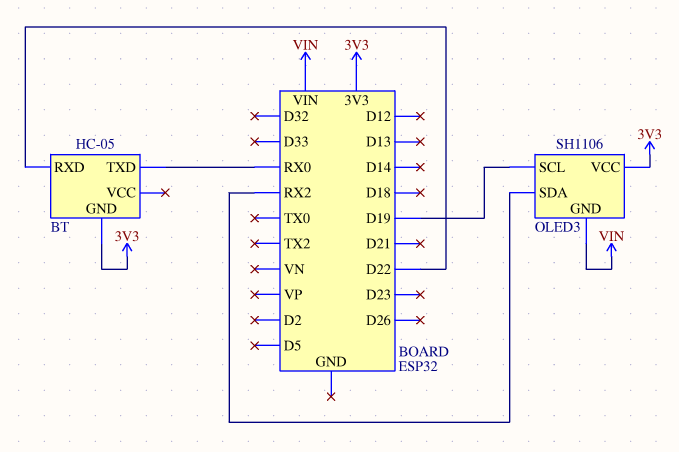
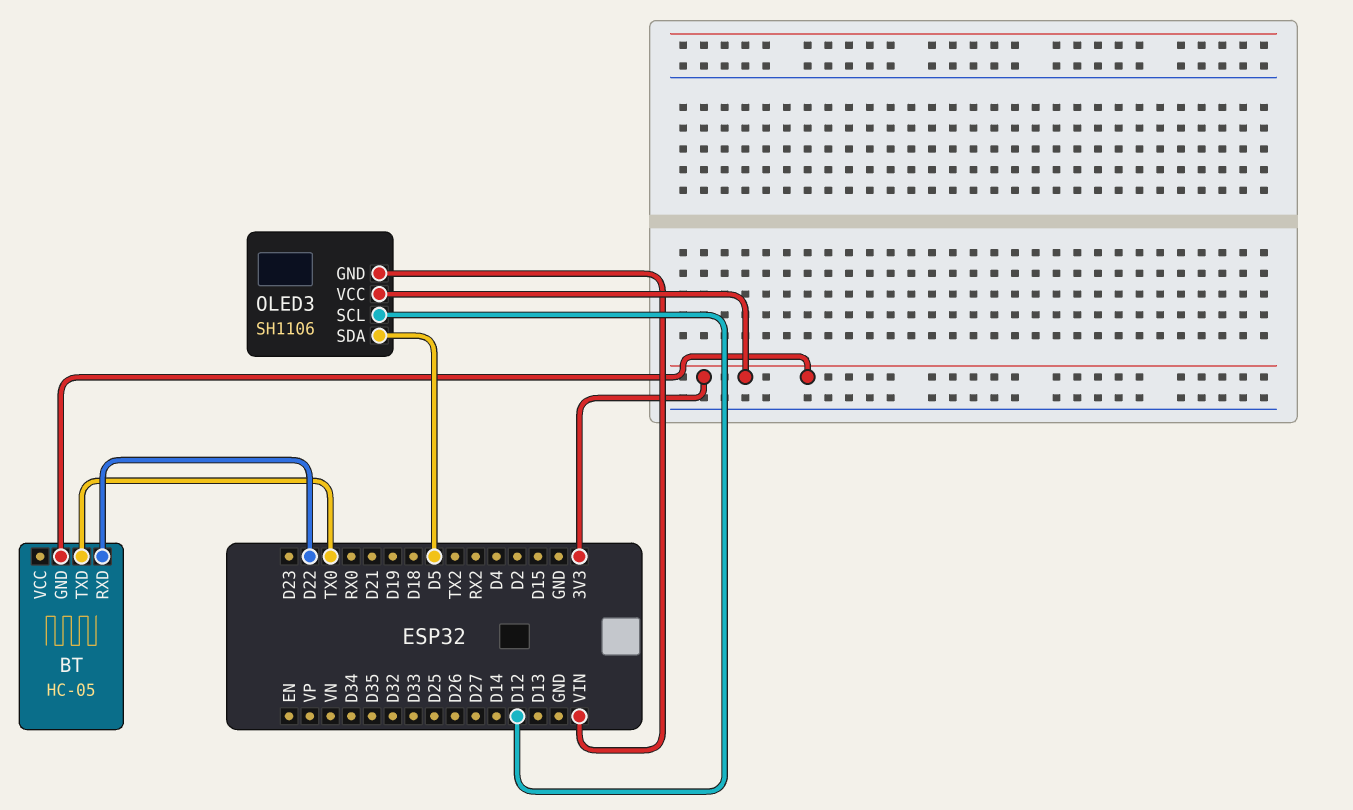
BT pin TXD: RX0 -> TX0
OLED3 pin SCL: D19 -> D12
OLED3 pin SDA: RX2 -> D5

